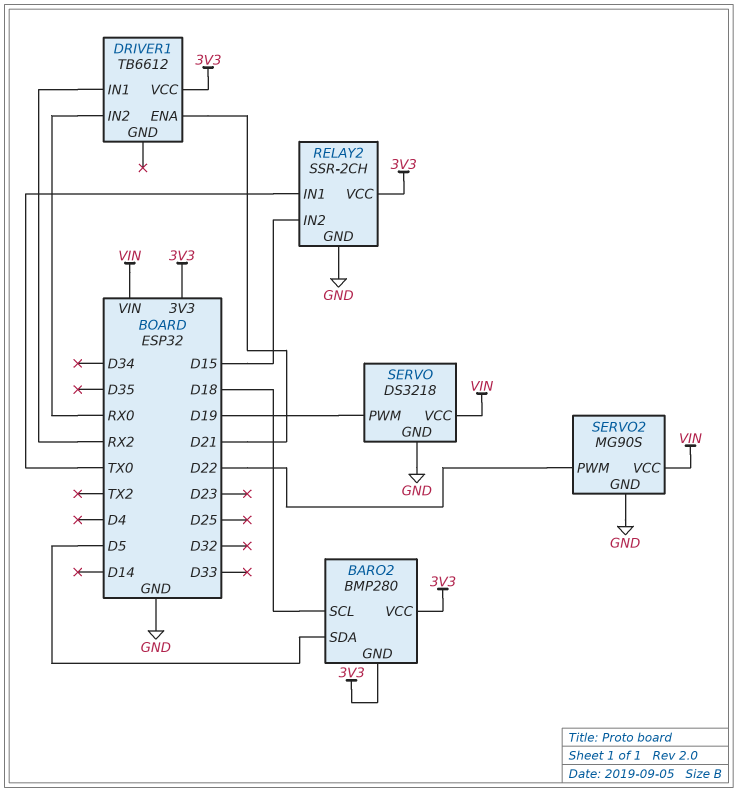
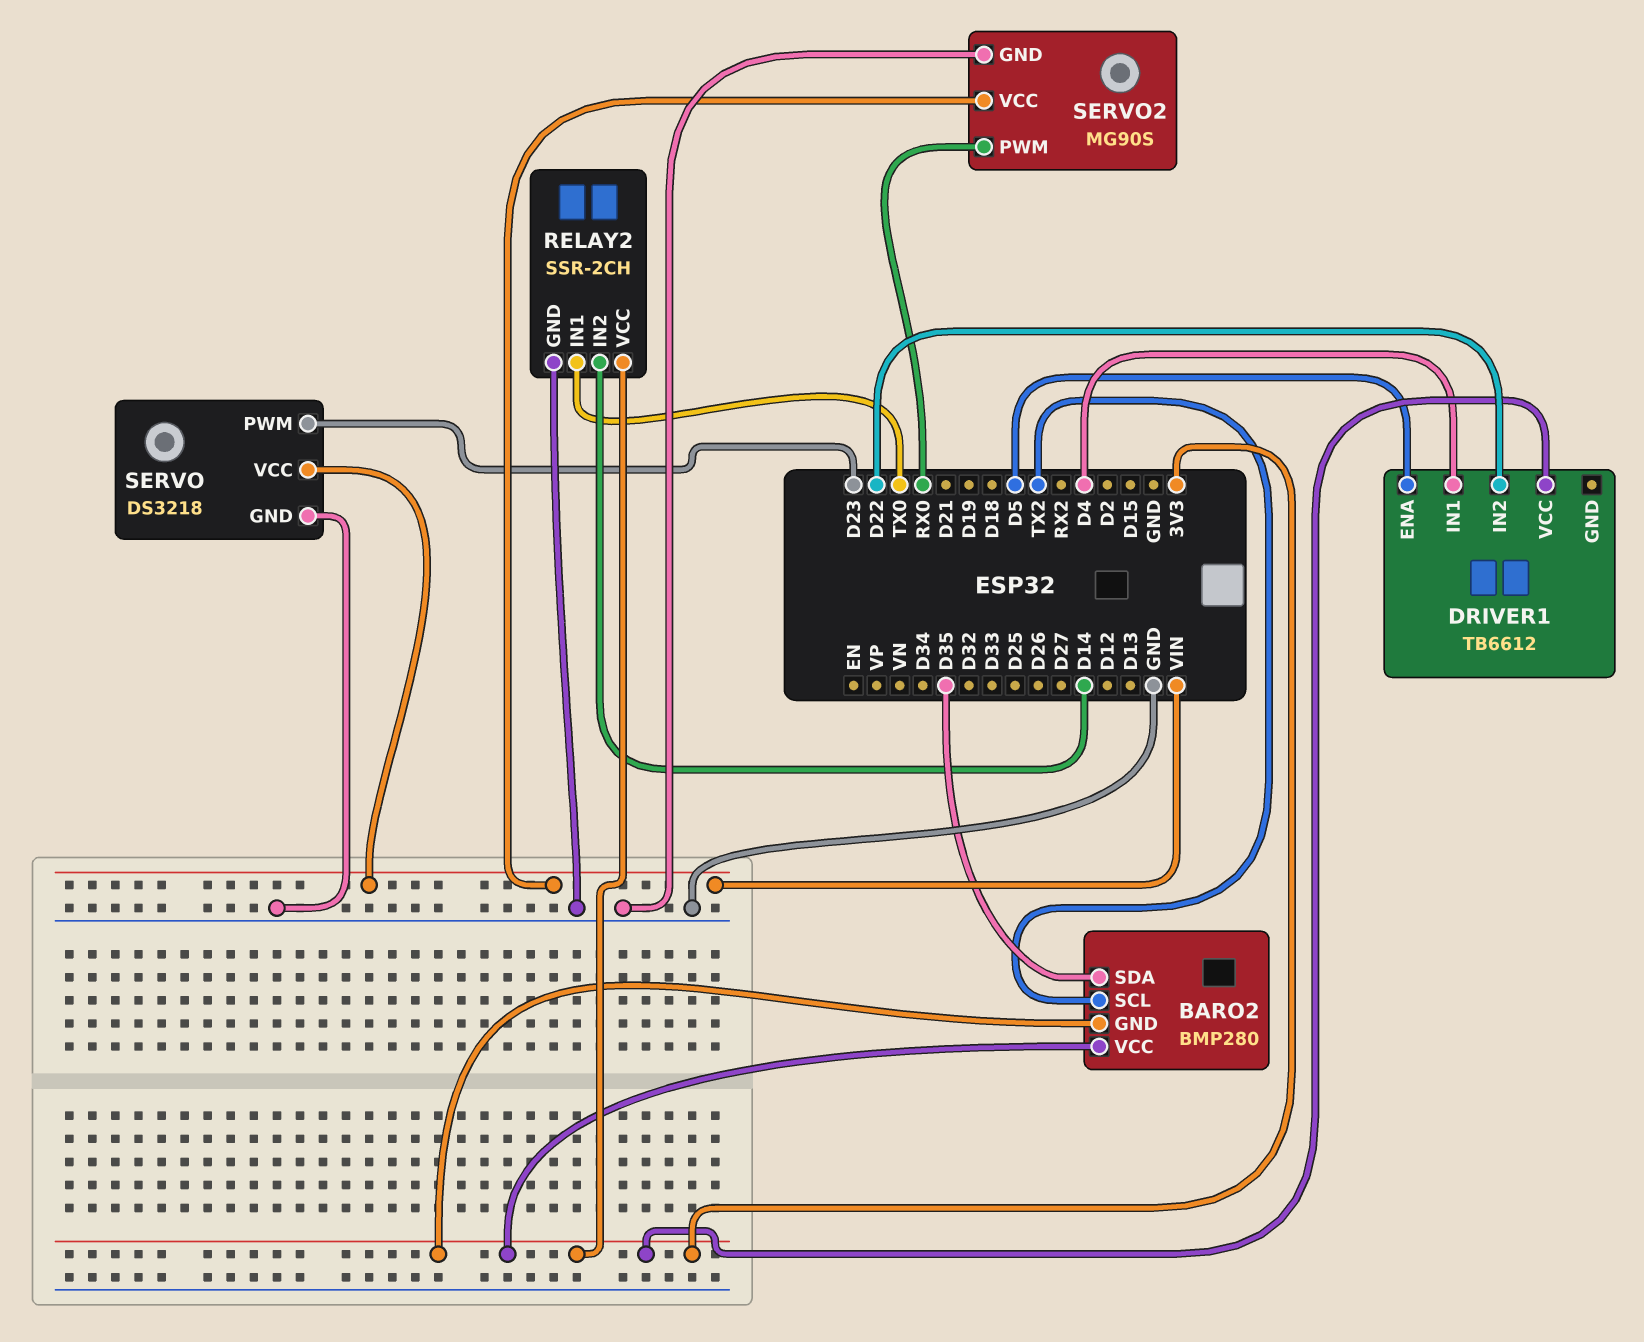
BARO2 pin SCL: D18 -> TX2
BARO2 pin SDA: D5 -> D35
DRIVER1 pin ENA: D21 -> D5
DRIVER1 pin IN1: RX2 -> D4
DRIVER1 pin IN2: RX0 -> D22
RELAY2 pin IN2: D15 -> D14
SERVO pin PWM: D19 -> D23
SERVO2 pin PWM: D22 -> RX0

